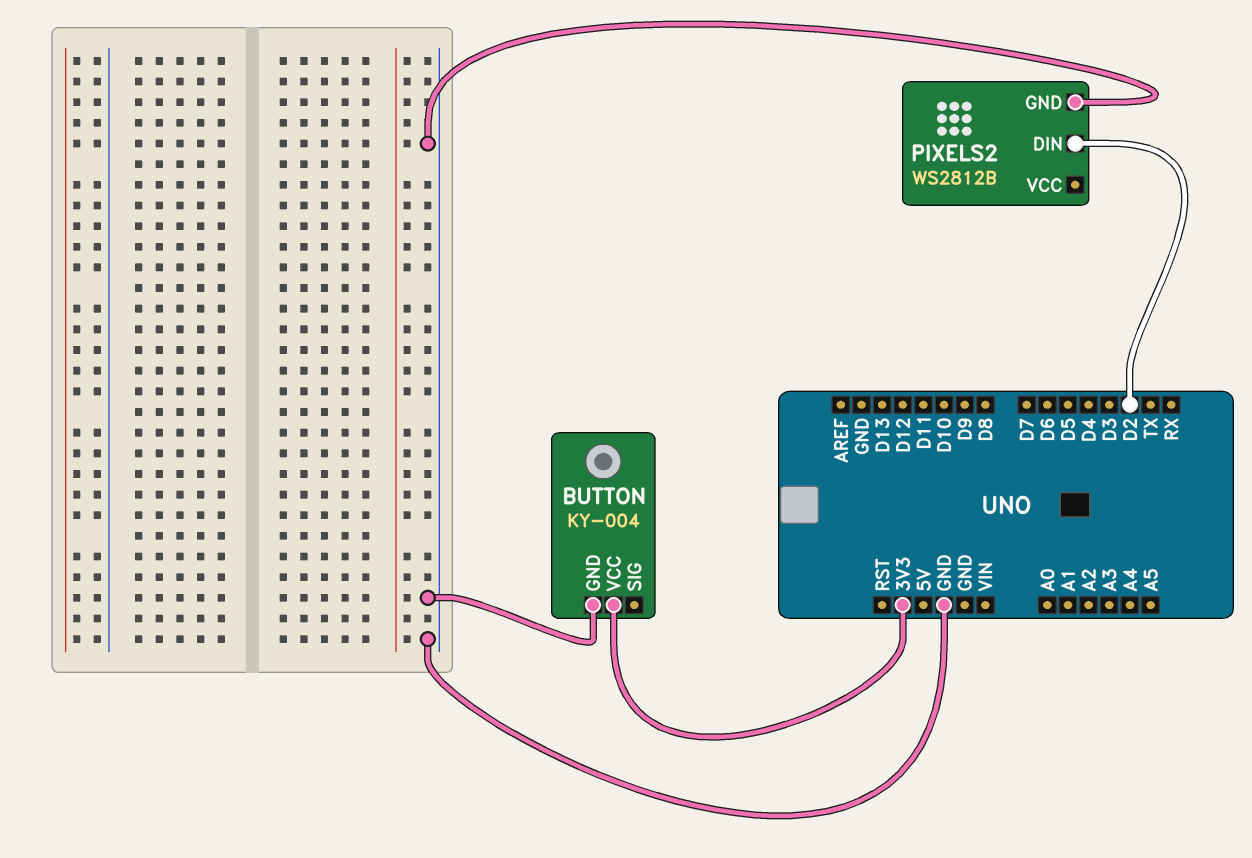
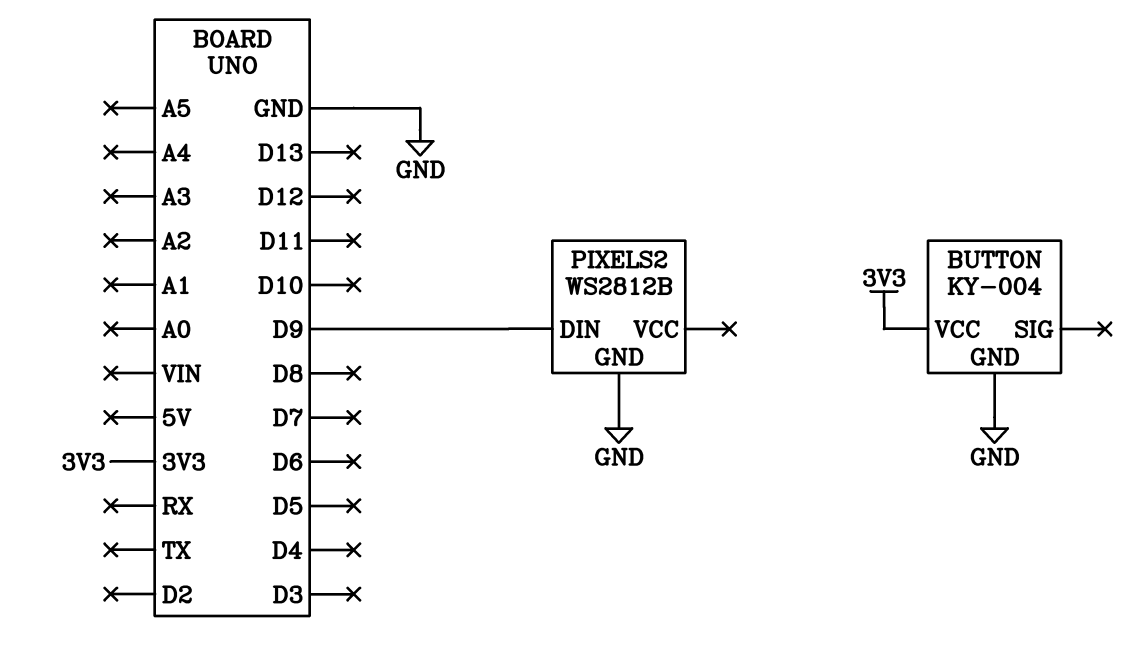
PIXELS2 pin DIN: D2 -> D9

